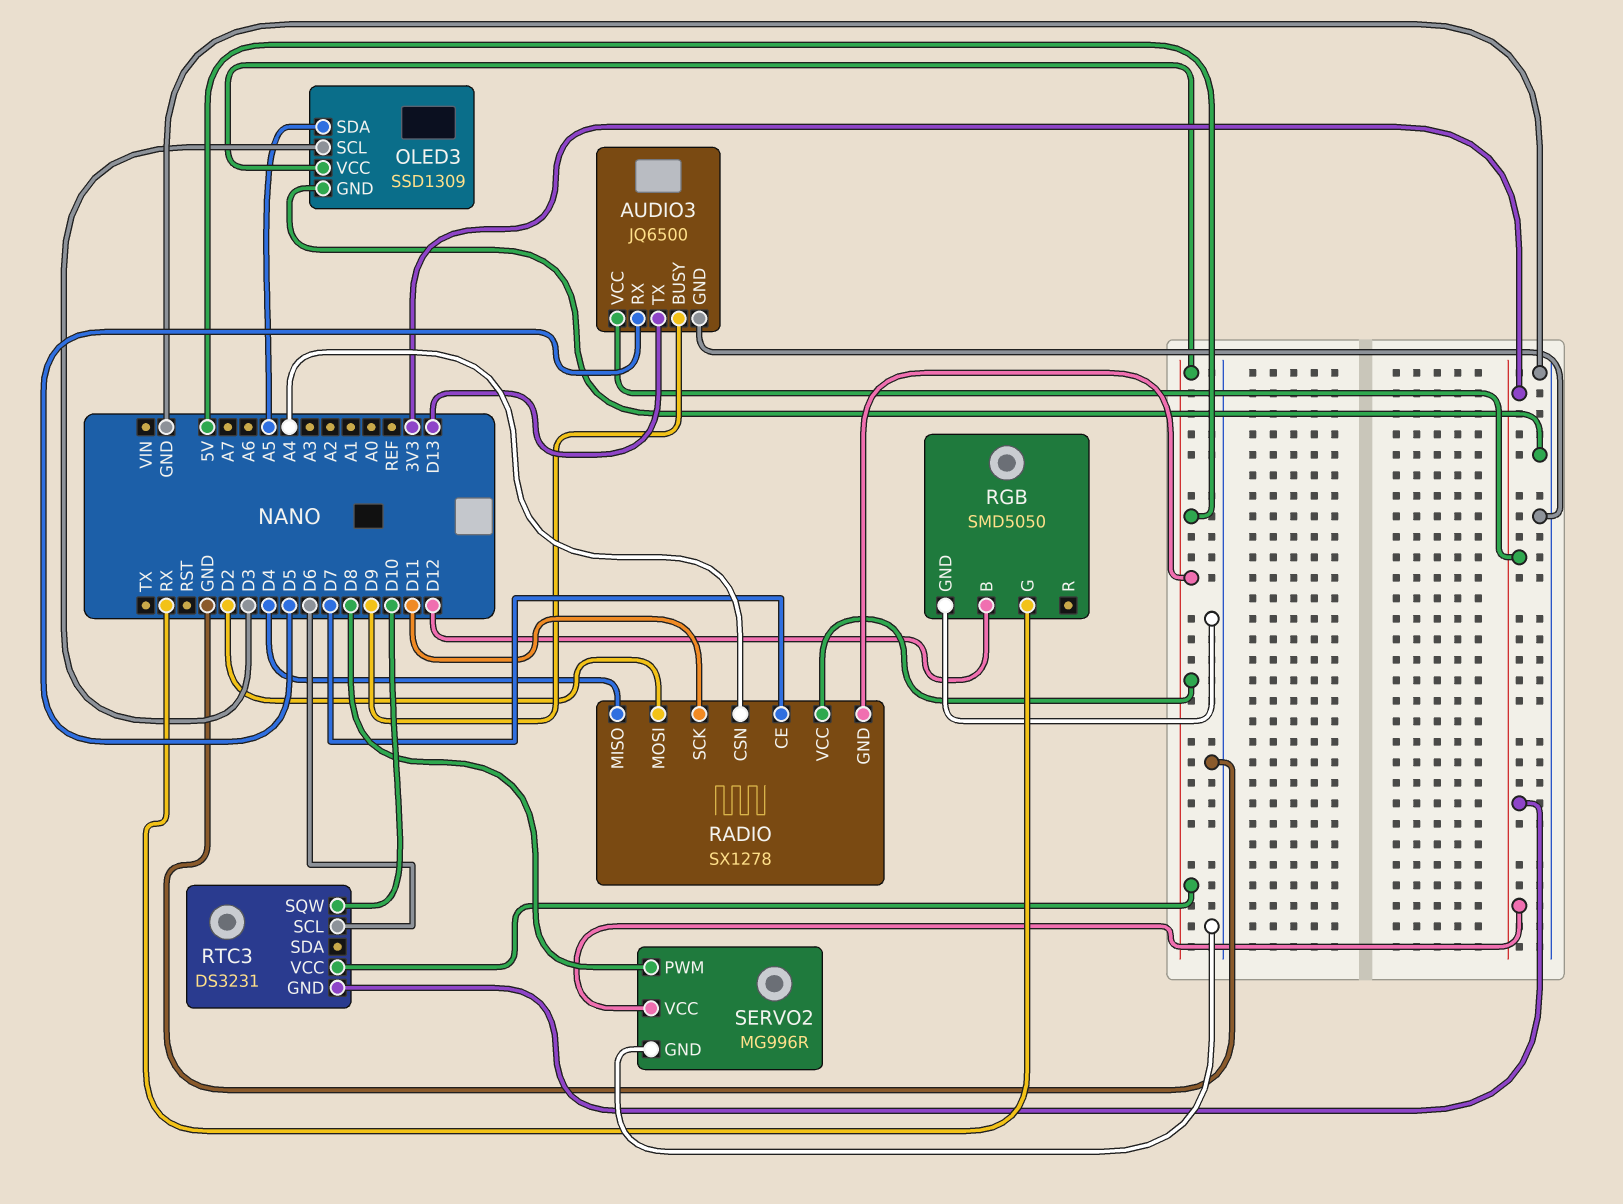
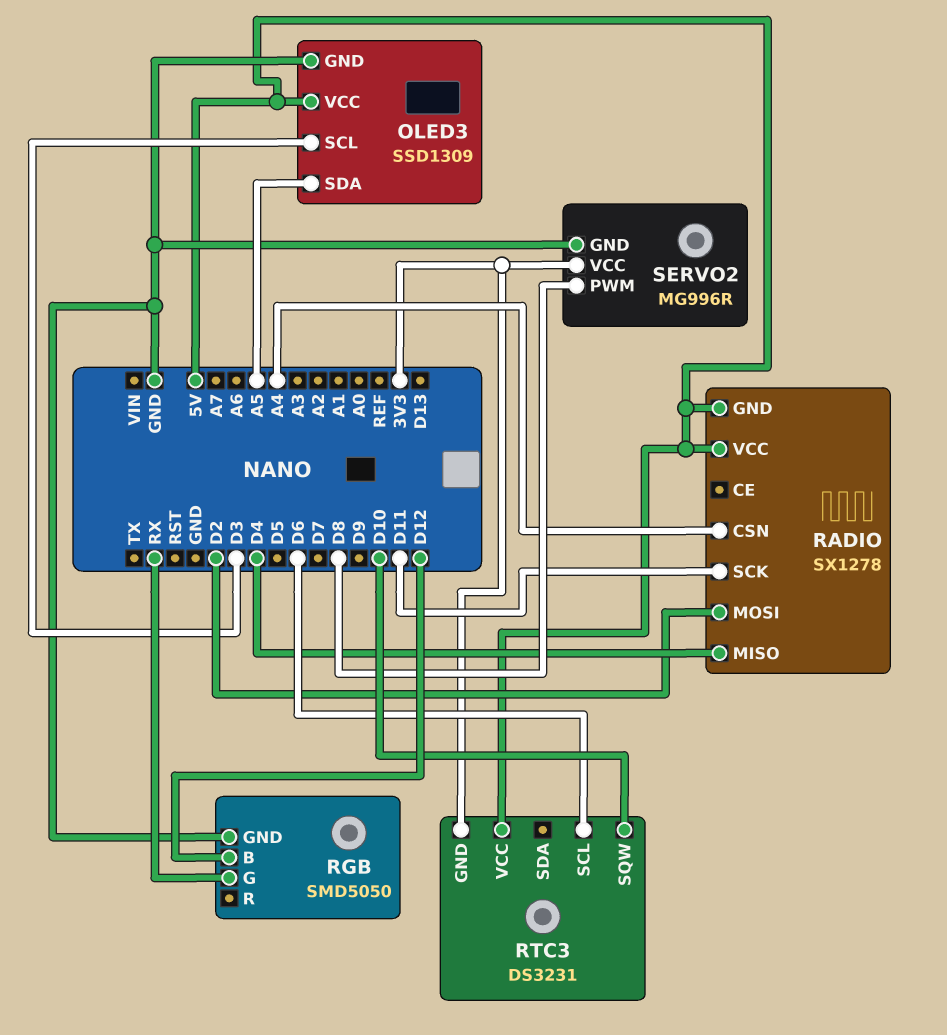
AUDIO3: JQ6500 -> none
AUDIO3 pin BUSY: D9 -> none
AUDIO3 pin GND: GND -> none
AUDIO3 pin RX: D5 -> none
AUDIO3 pin TX: D13 -> none
AUDIO3 pin VCC: 3V3 -> none
RADIO pin CE: D7 -> none

